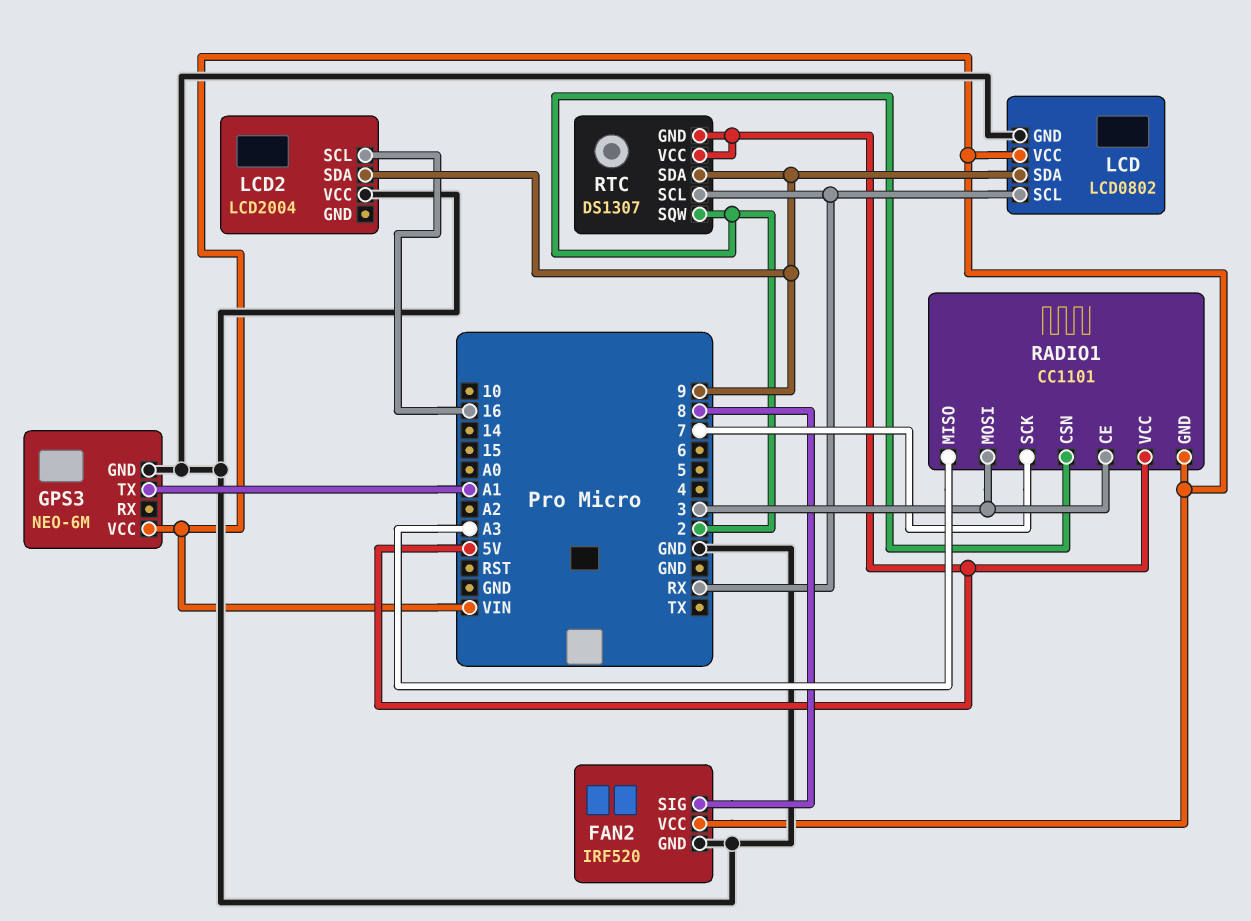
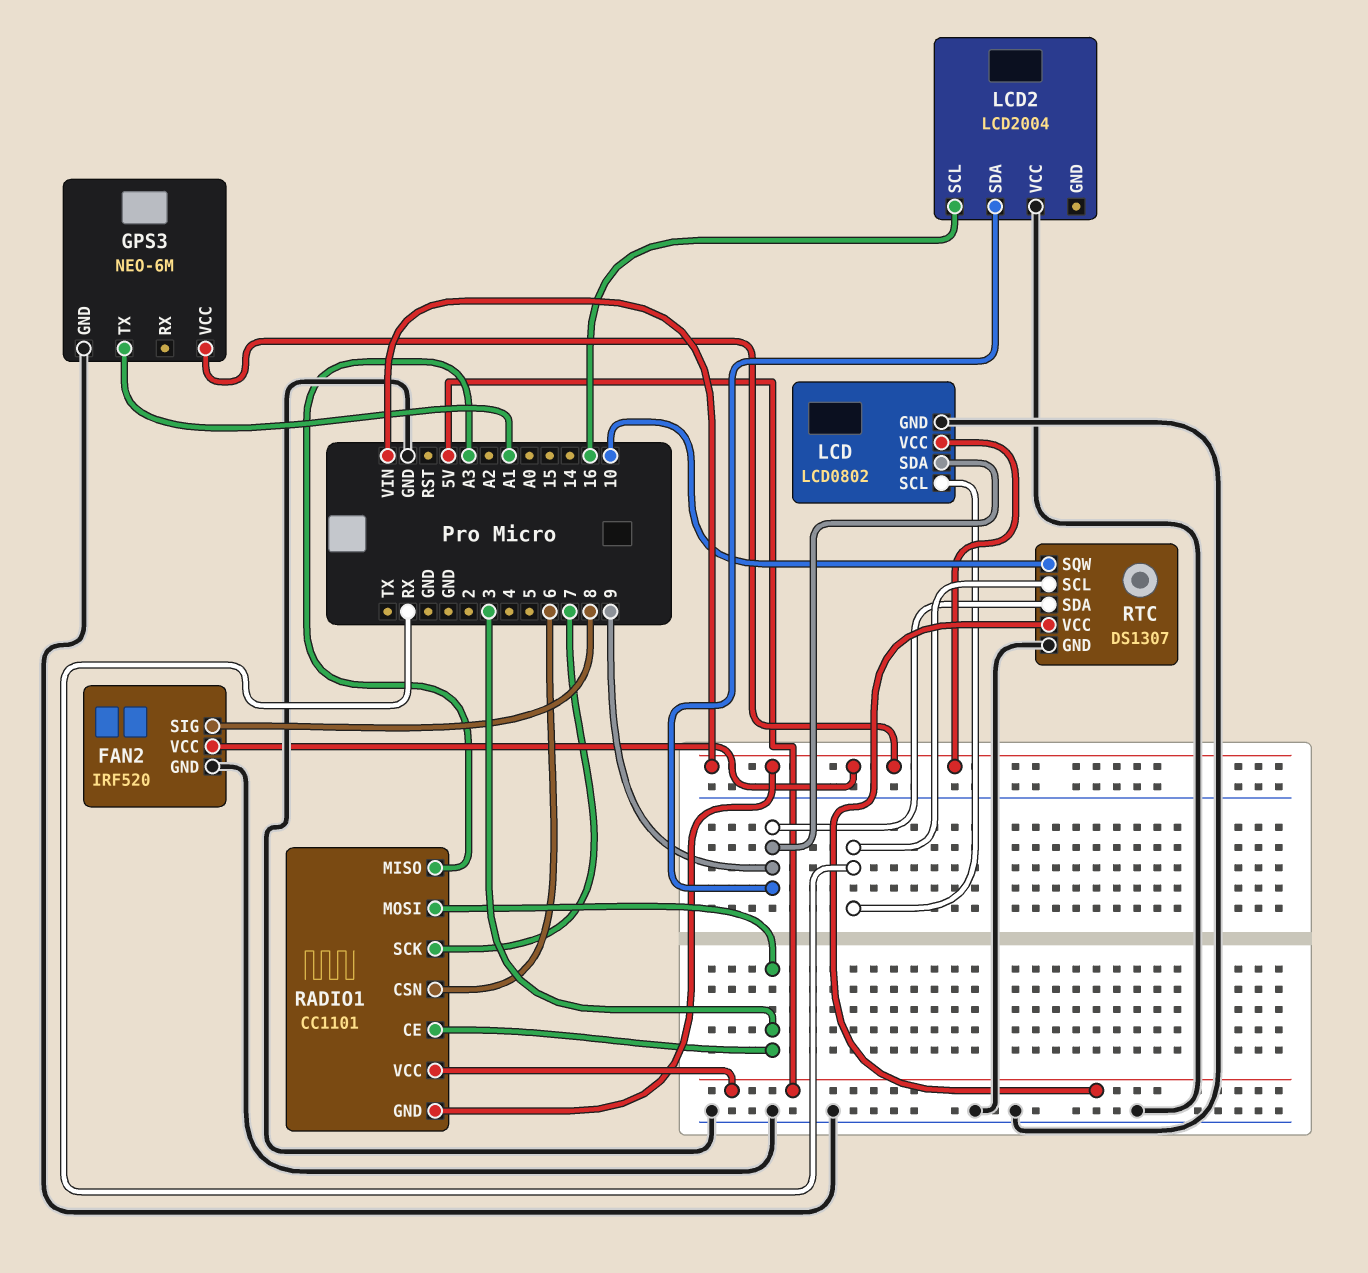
RADIO1 pin CSN: 2 -> 6
RTC pin GND: 5V -> GND
RTC pin SQW: 2 -> 10

